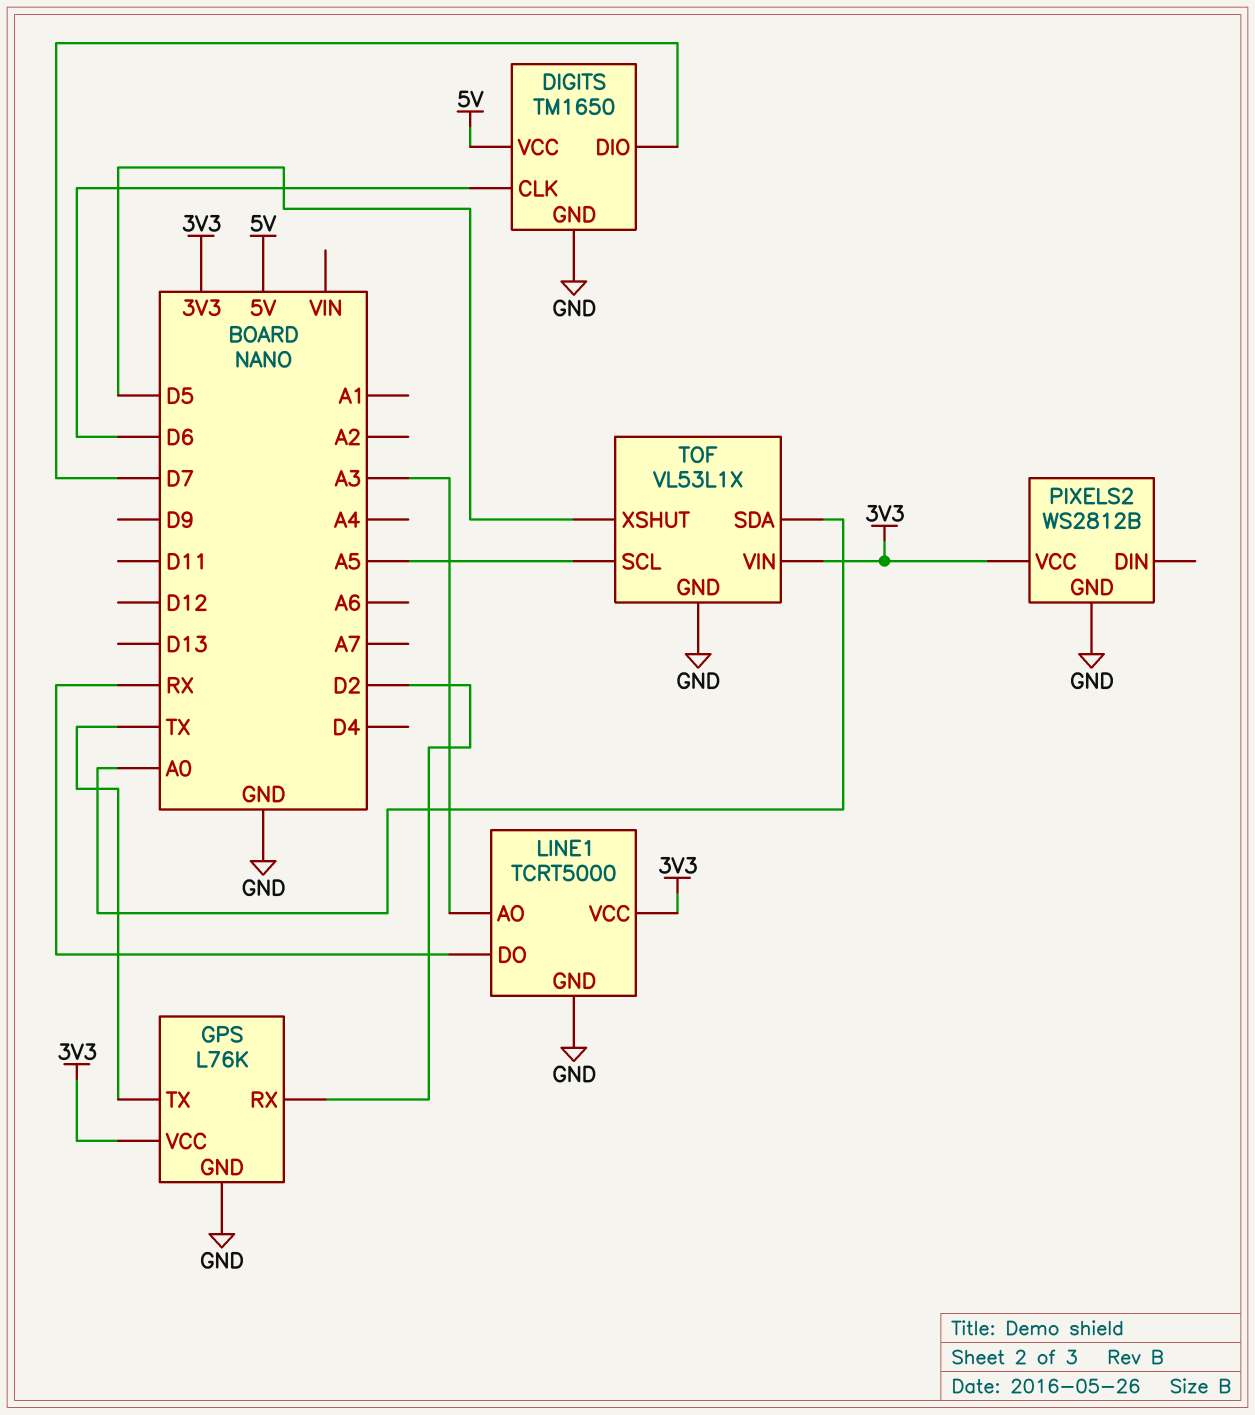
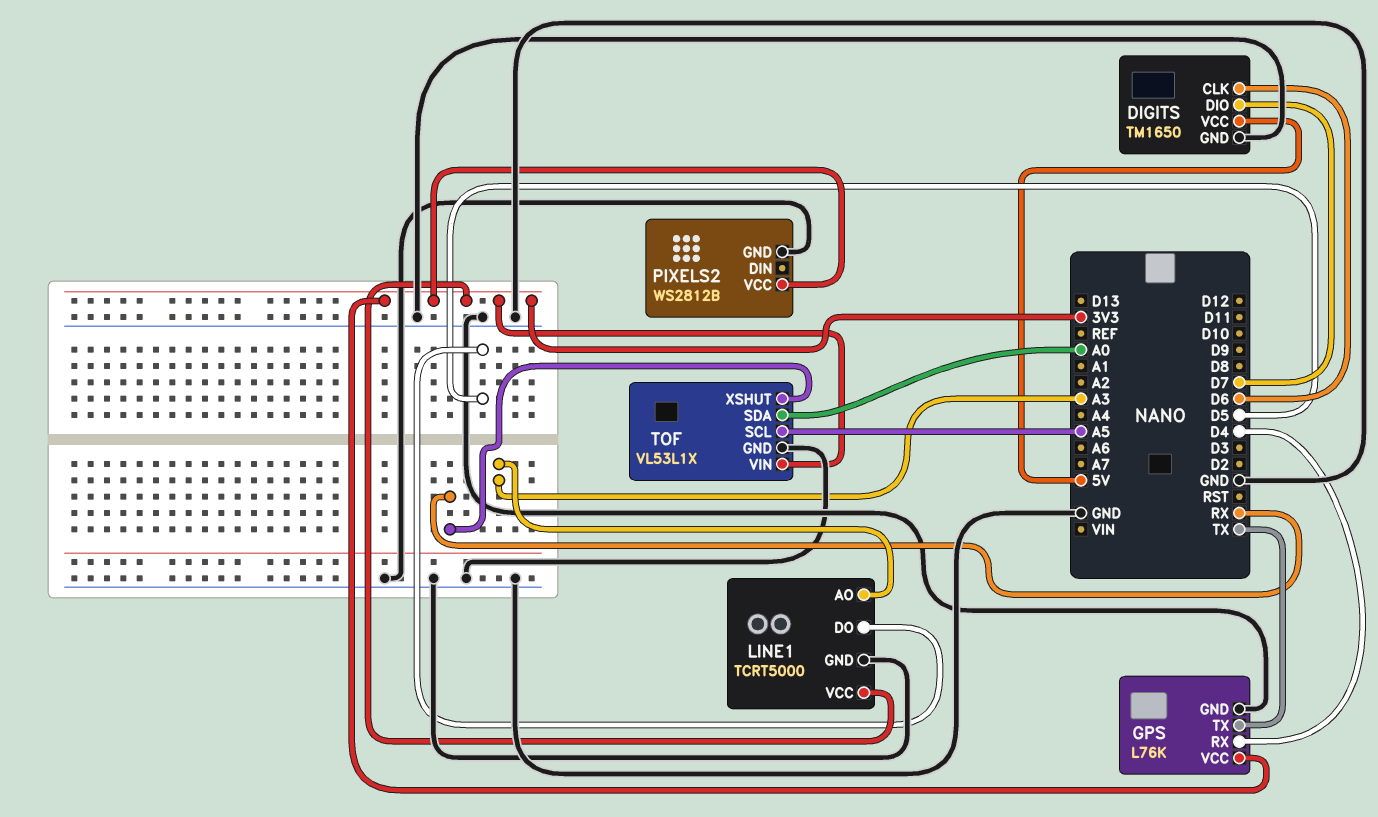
GPS pin RX: D2 -> D4
LINE1 pin DO: RX -> D5
TOF pin XSHUT: D5 -> RX

